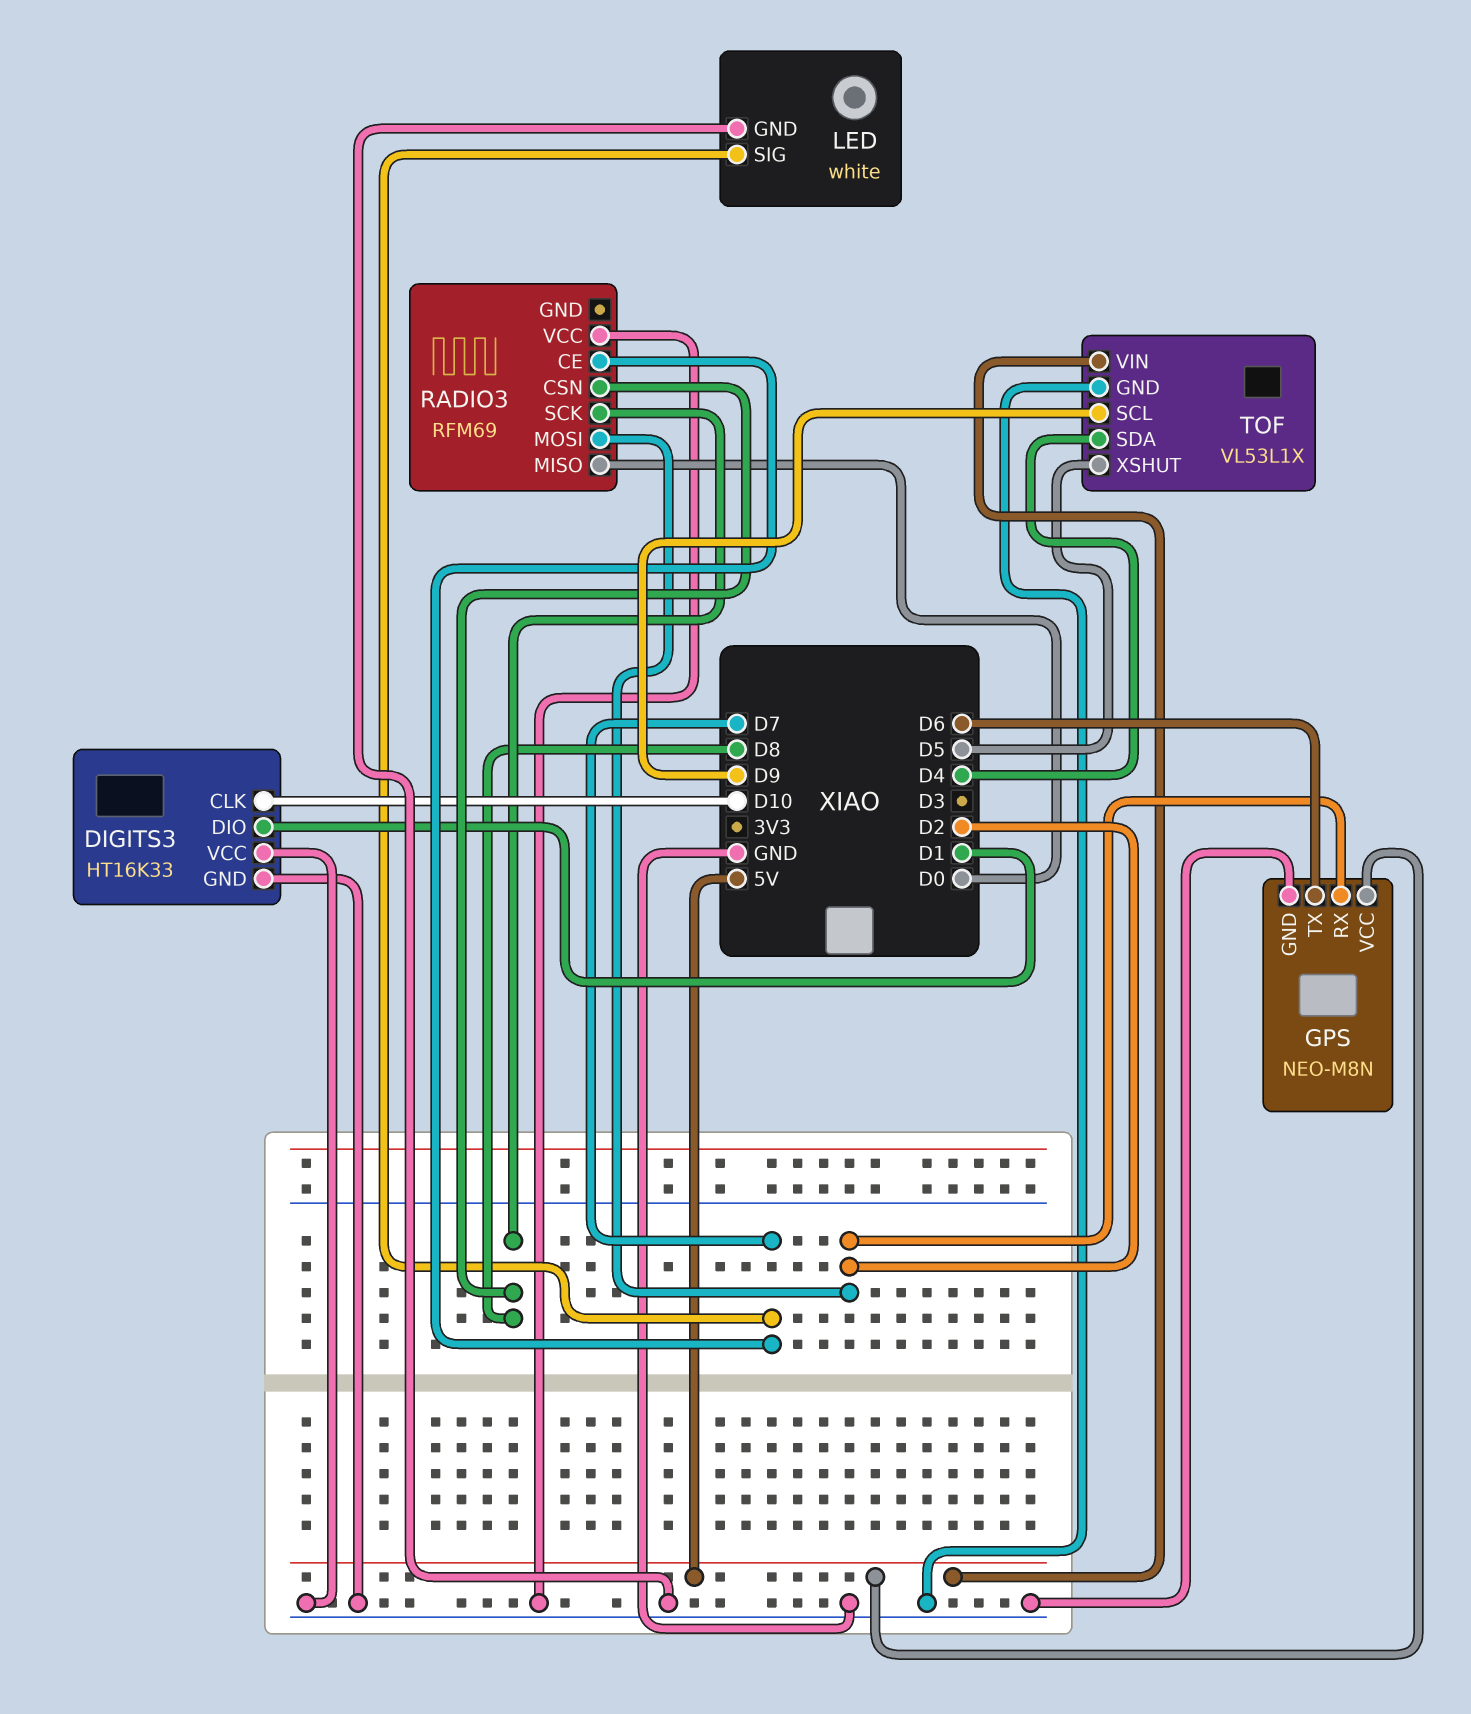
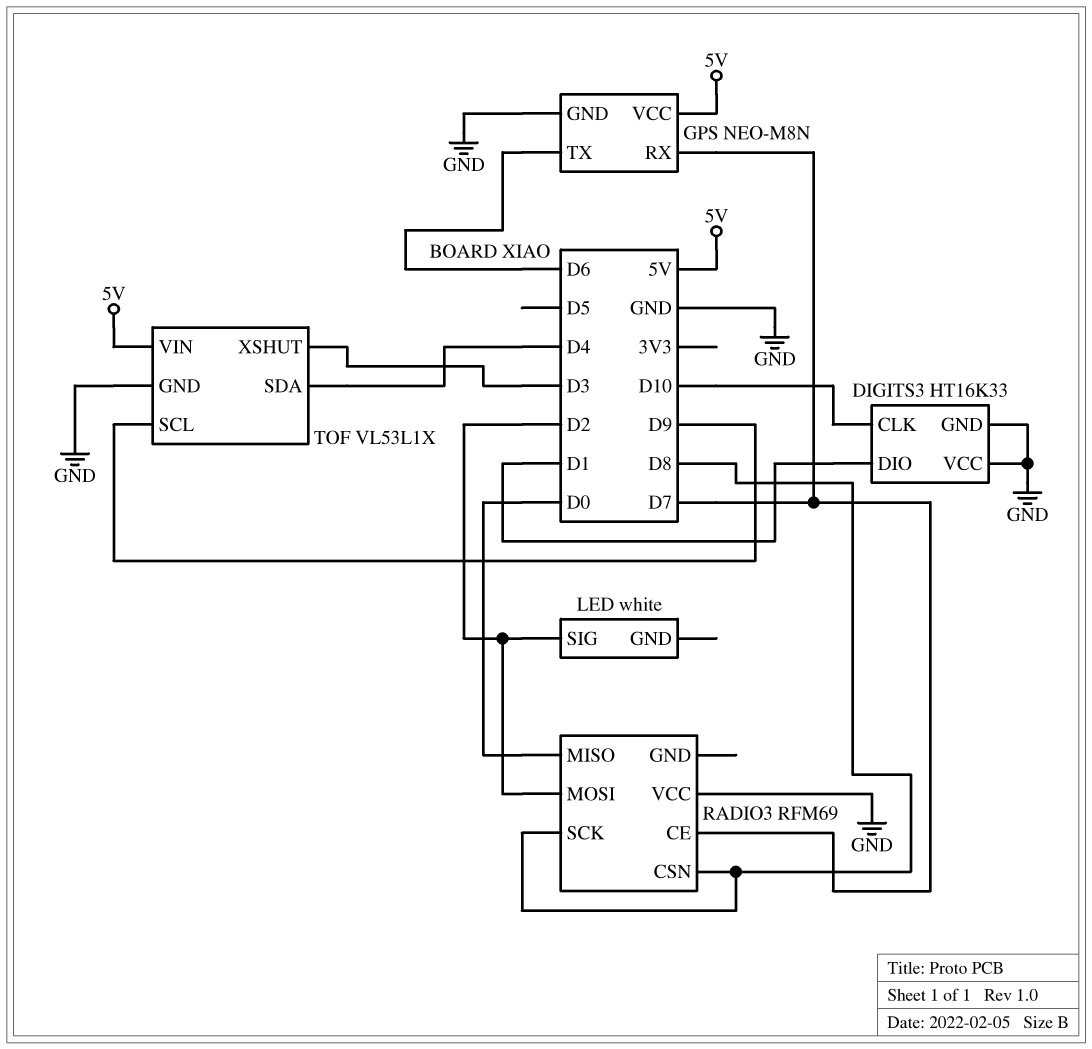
GPS pin RX: D2 -> D7
LED pin GND: GND -> none
LED pin SIG: D7 -> D2
TOF pin XSHUT: D5 -> D3

